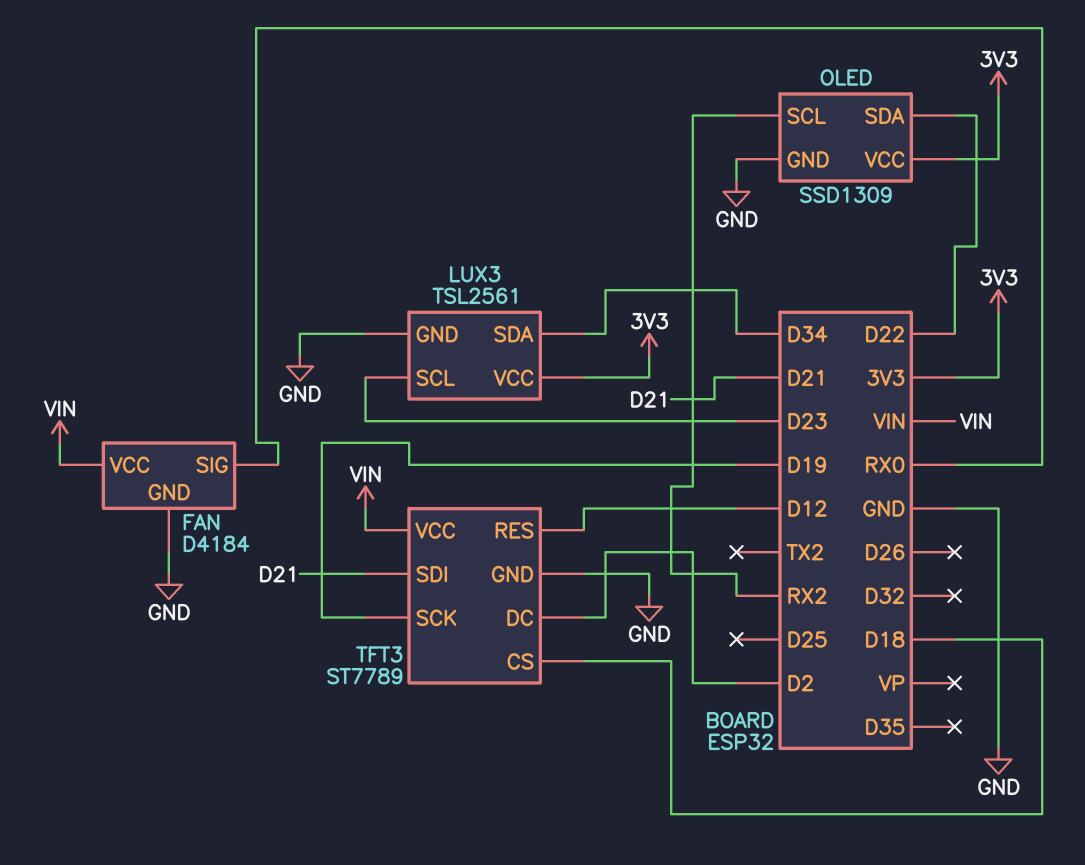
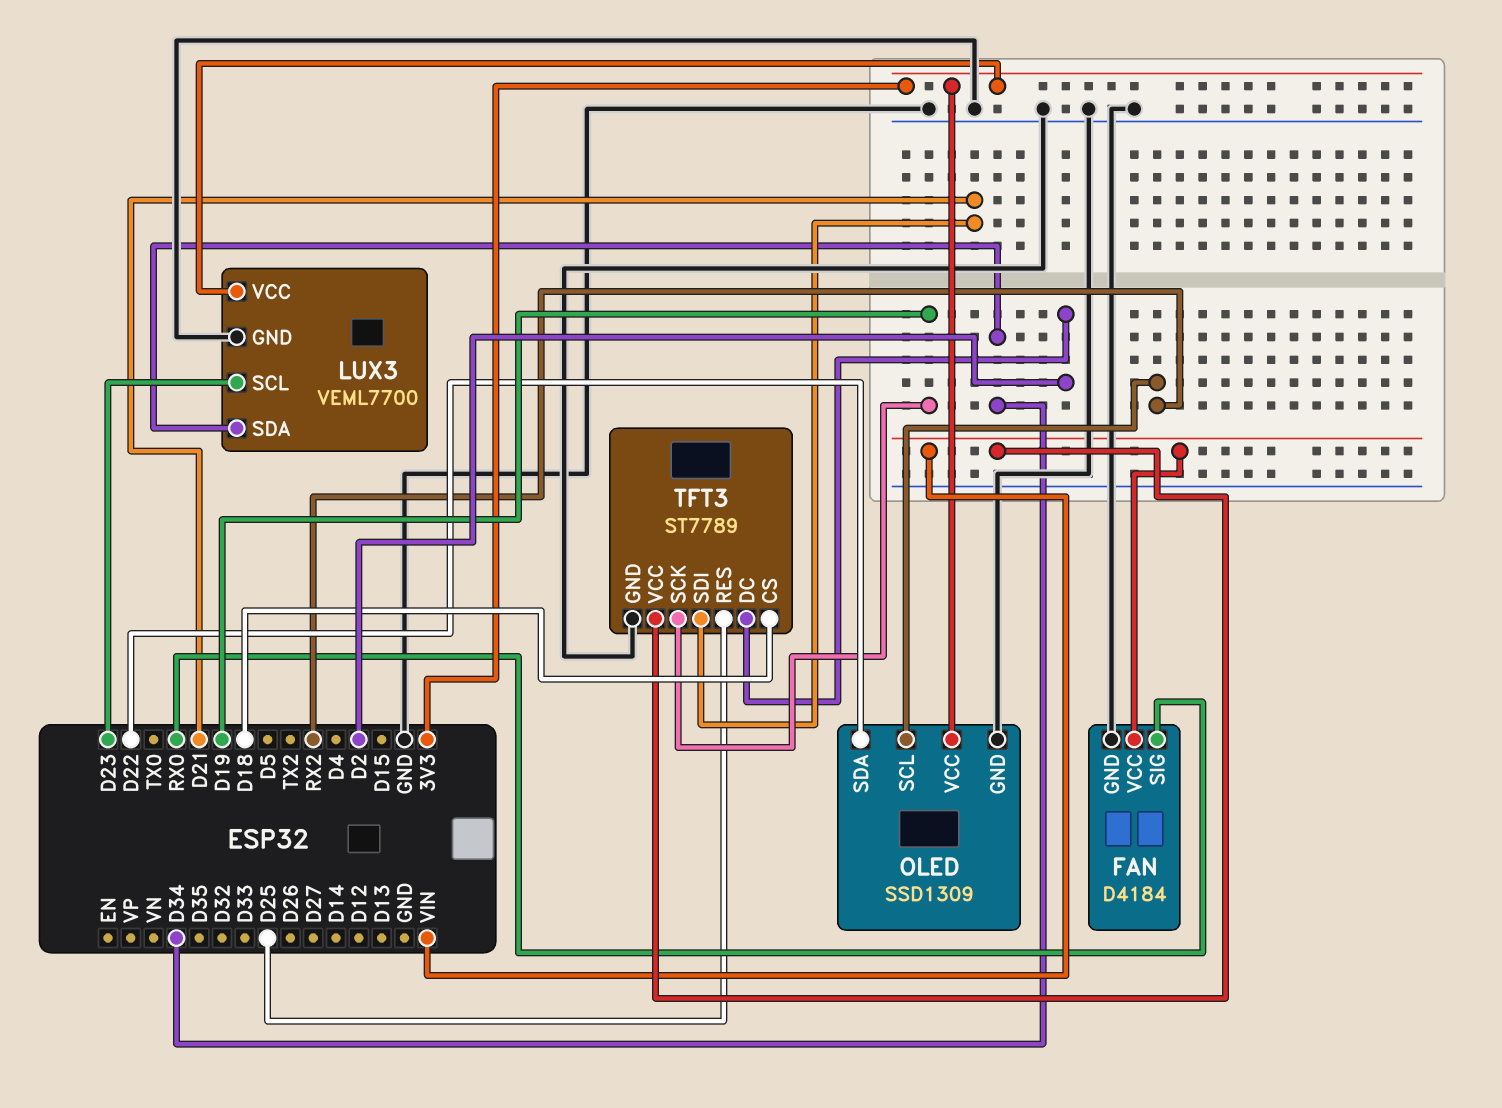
LUX3: TSL2561 -> VEML7700
TFT3 pin RES: D12 -> D25

